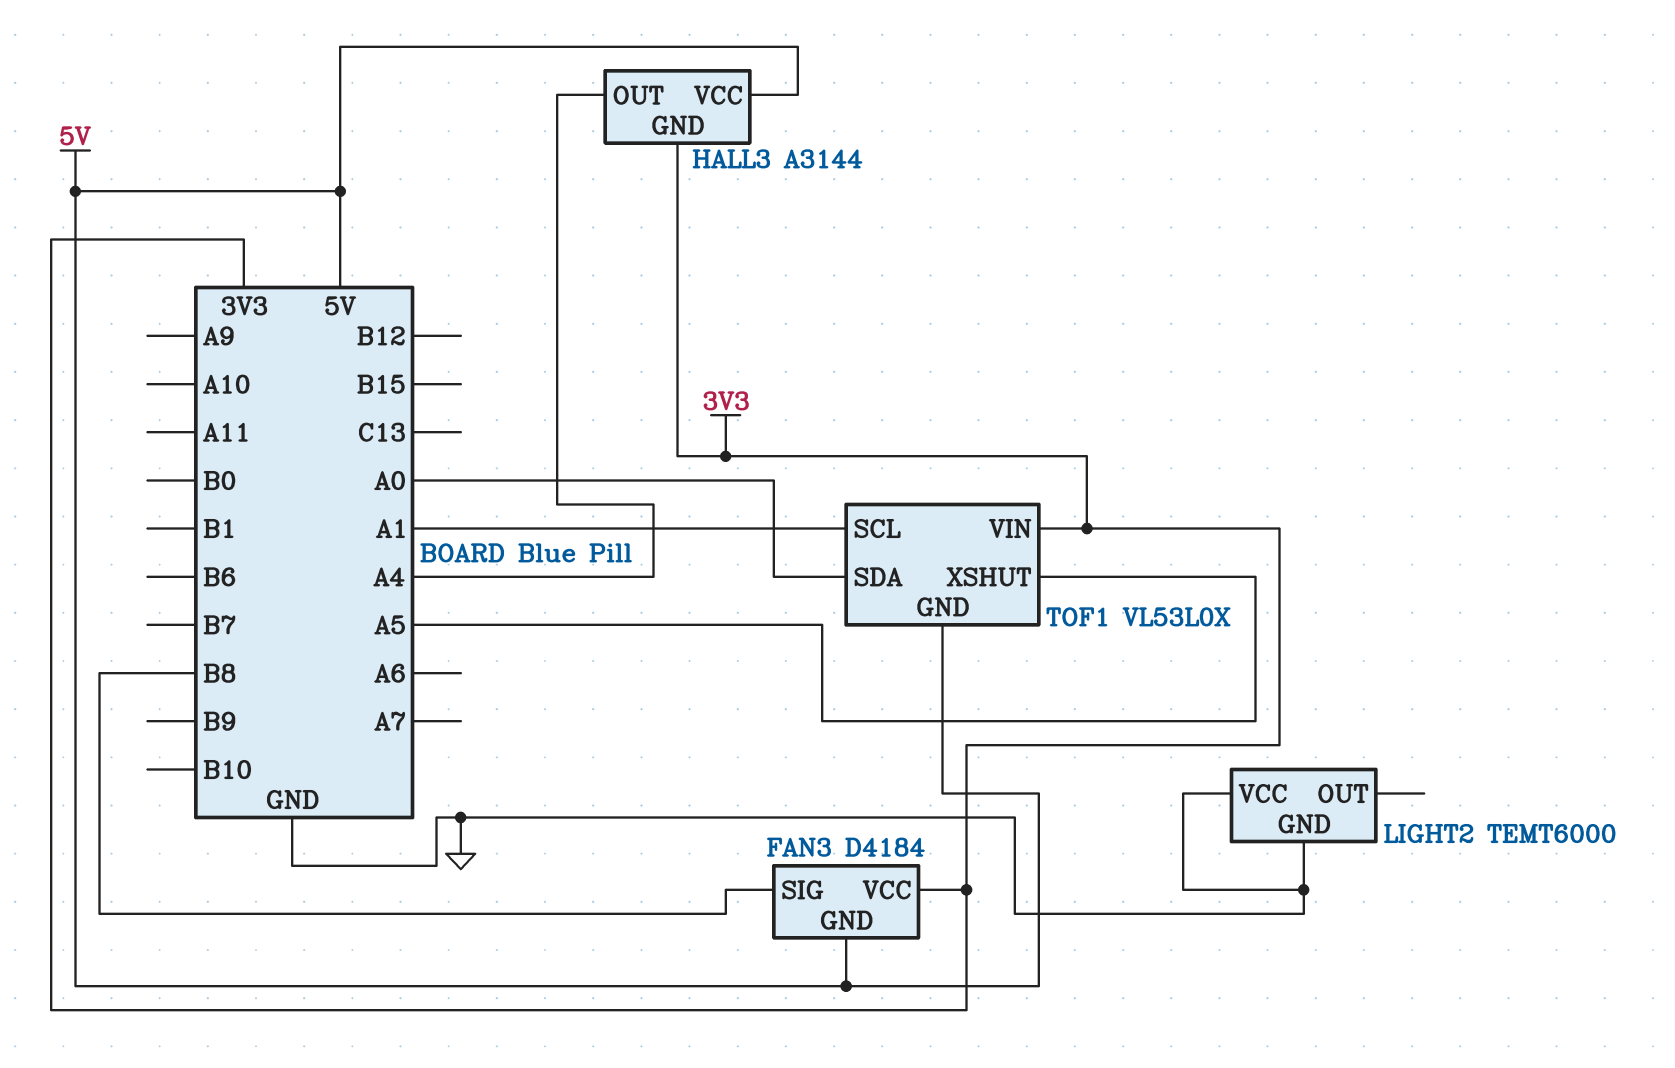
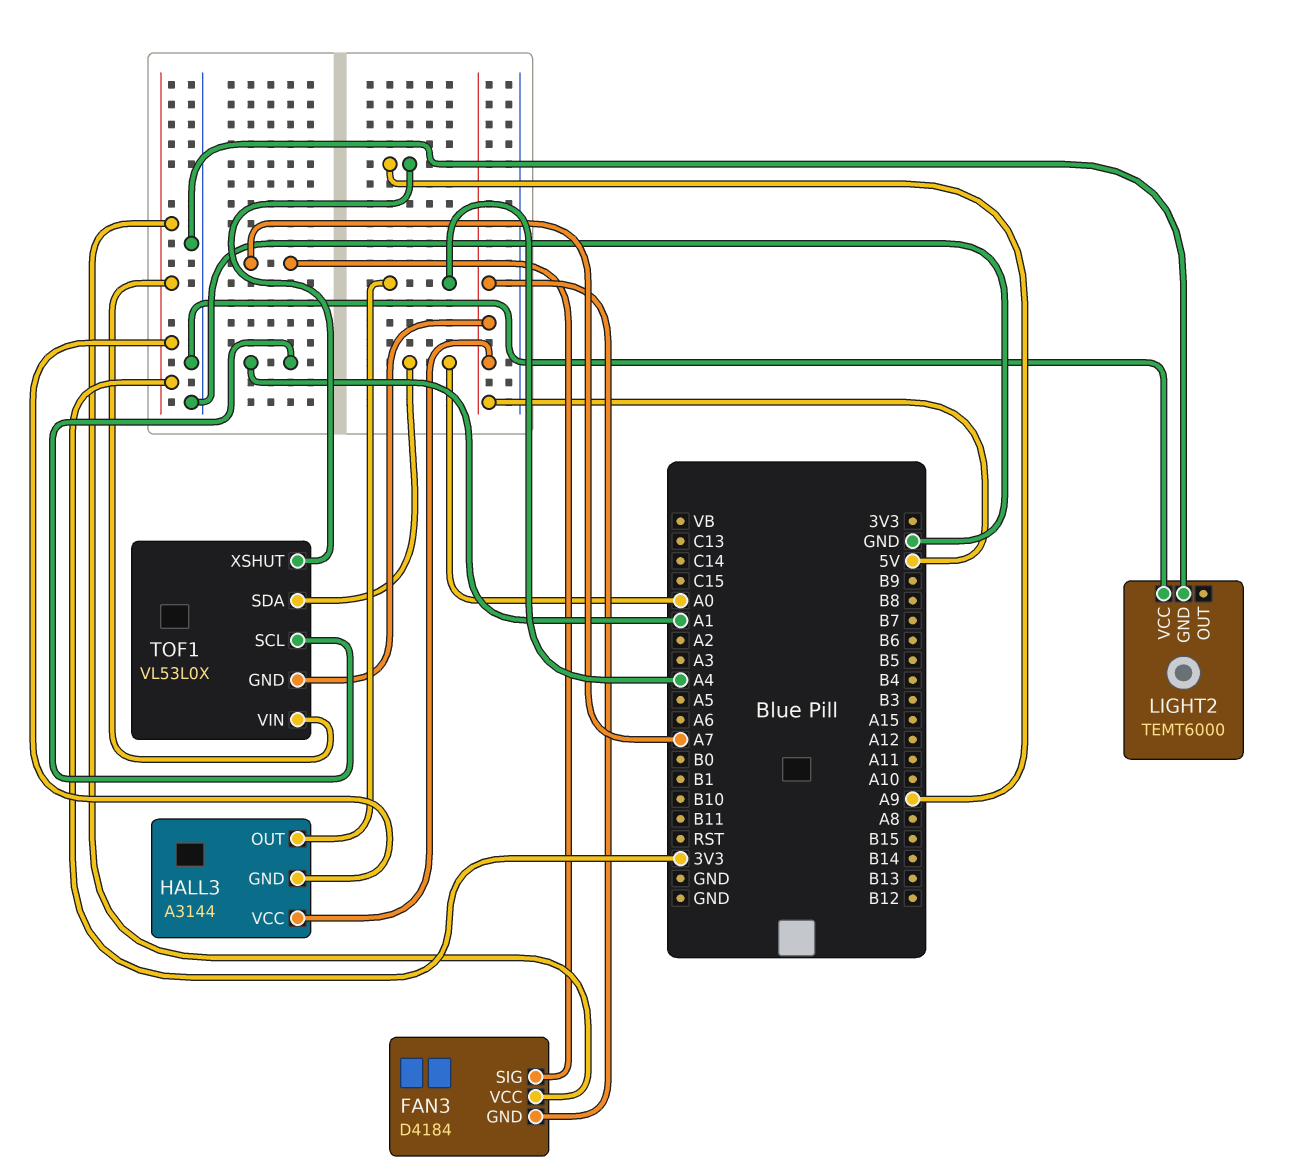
FAN3 pin SIG: B8 -> A7
TOF1 pin XSHUT: A5 -> A9

